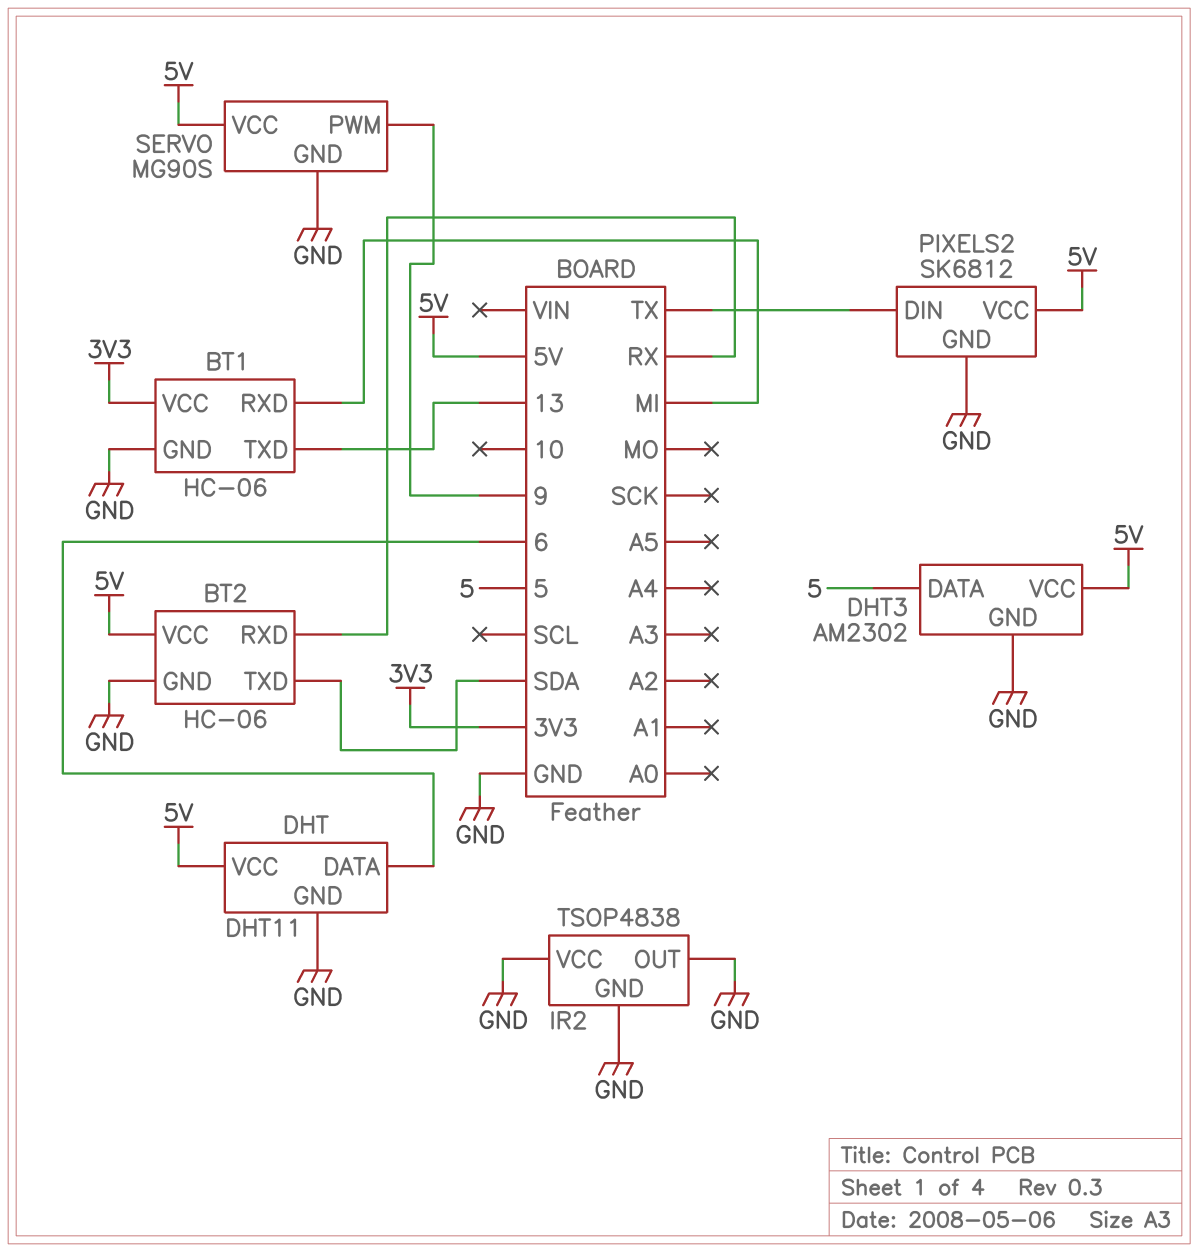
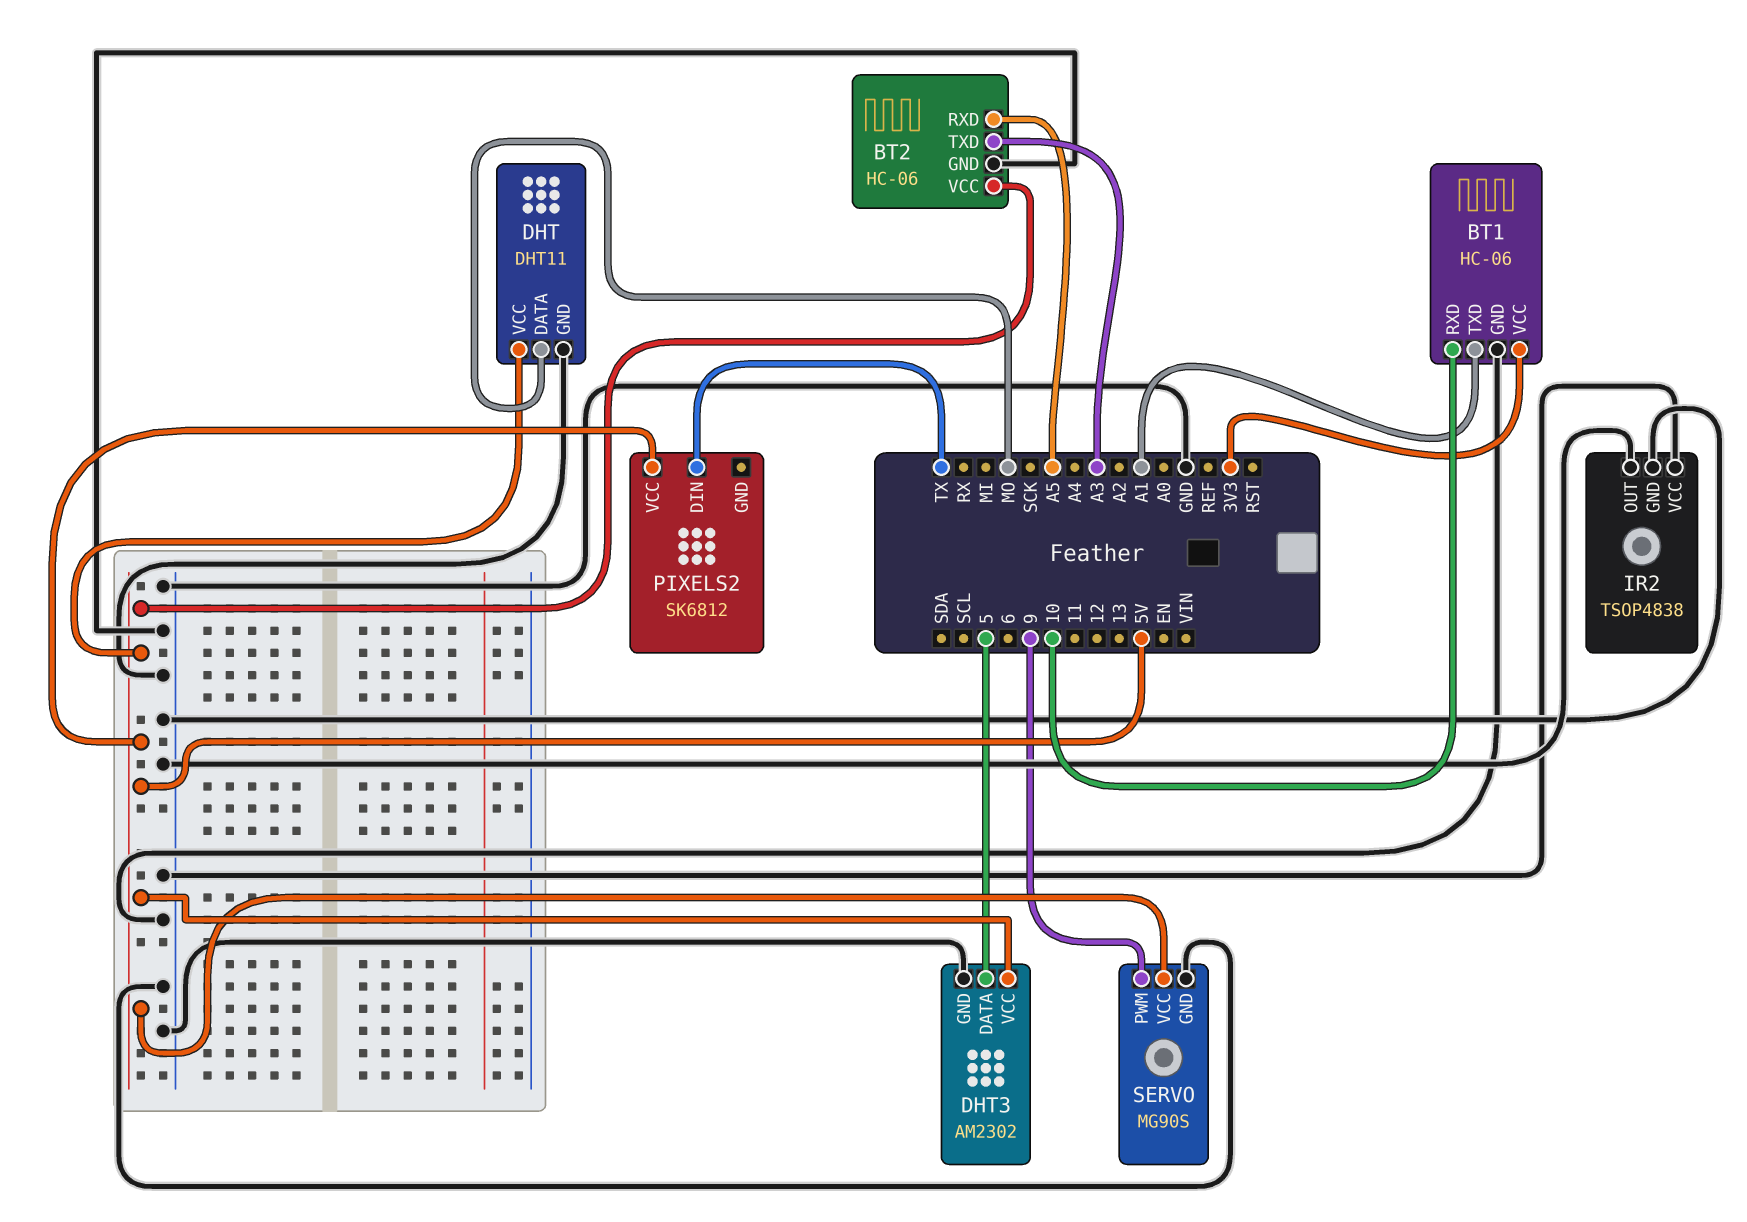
BT1 pin RXD: MI -> 10
BT1 pin TXD: 13 -> A1
BT2 pin RXD: RX -> A5
BT2 pin TXD: SDA -> A3
DHT pin DATA: 6 -> MO
PIXELS2 pin GND: GND -> none

